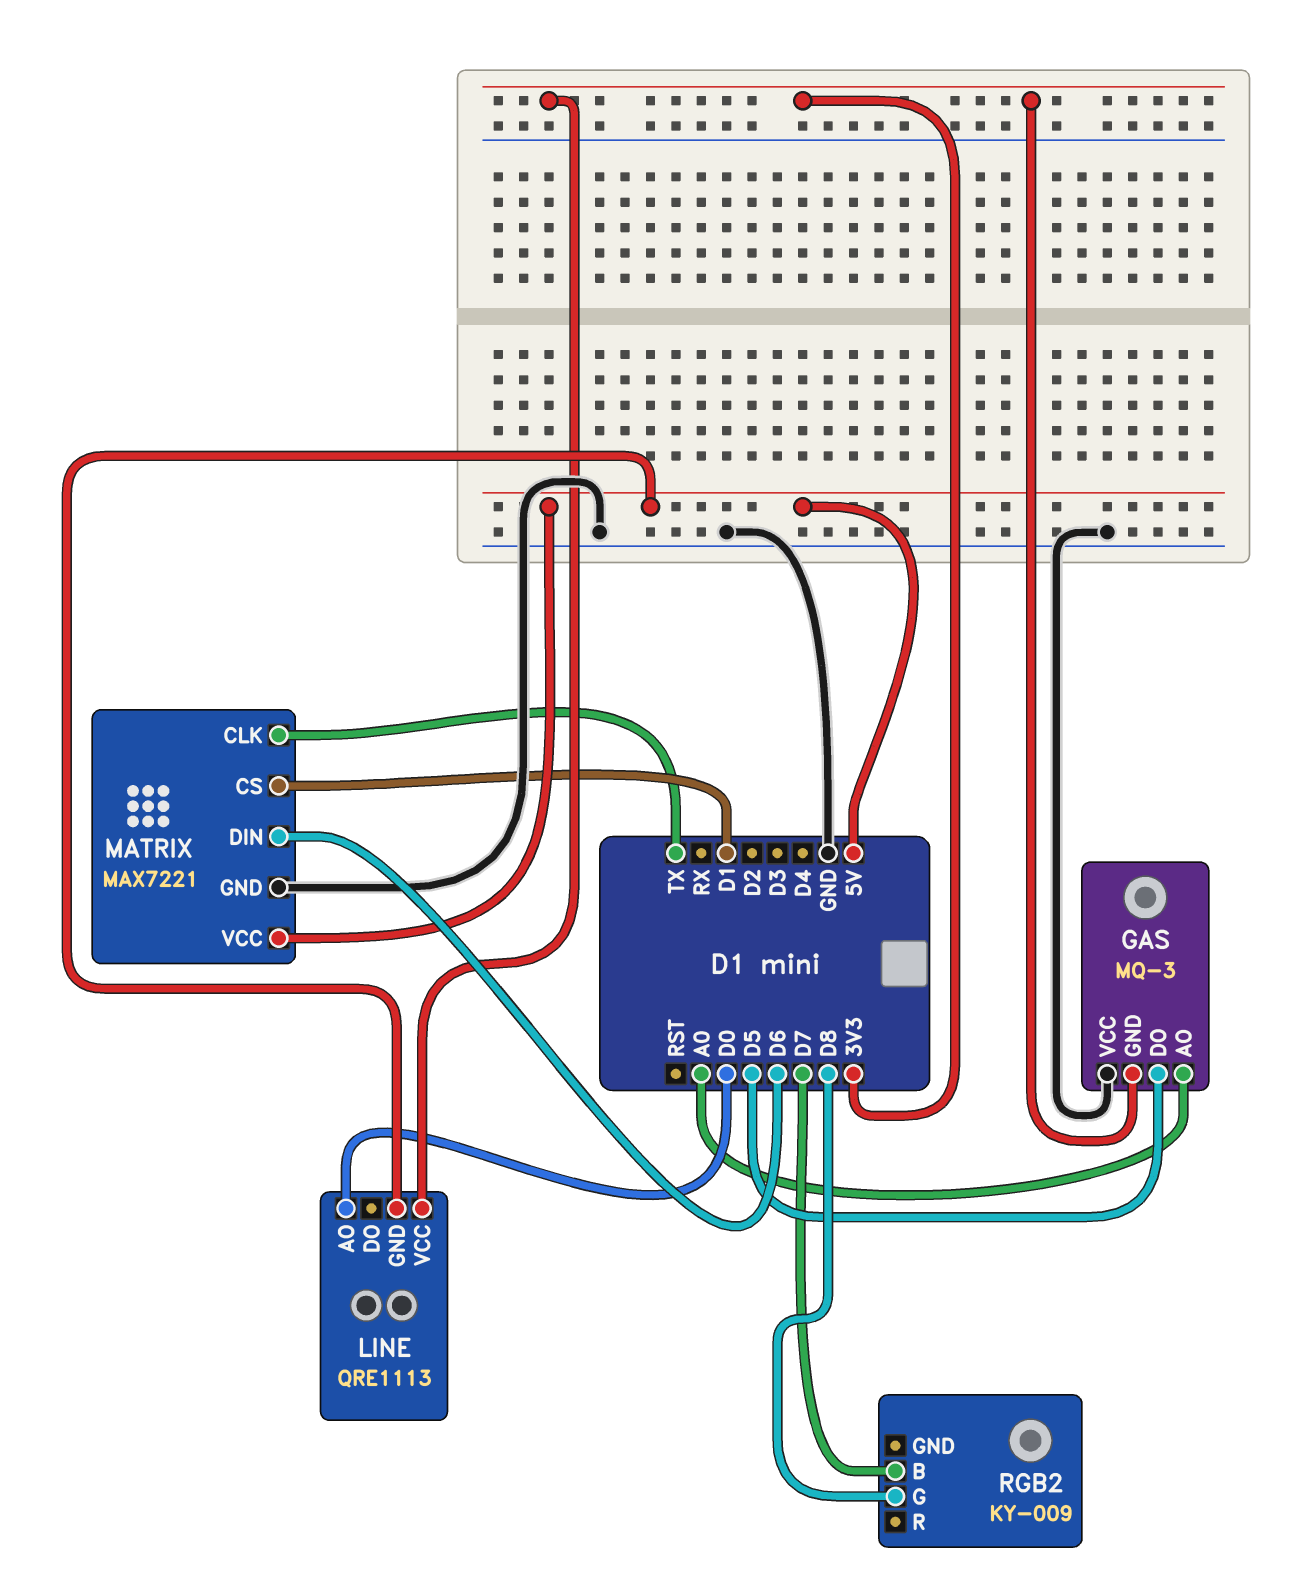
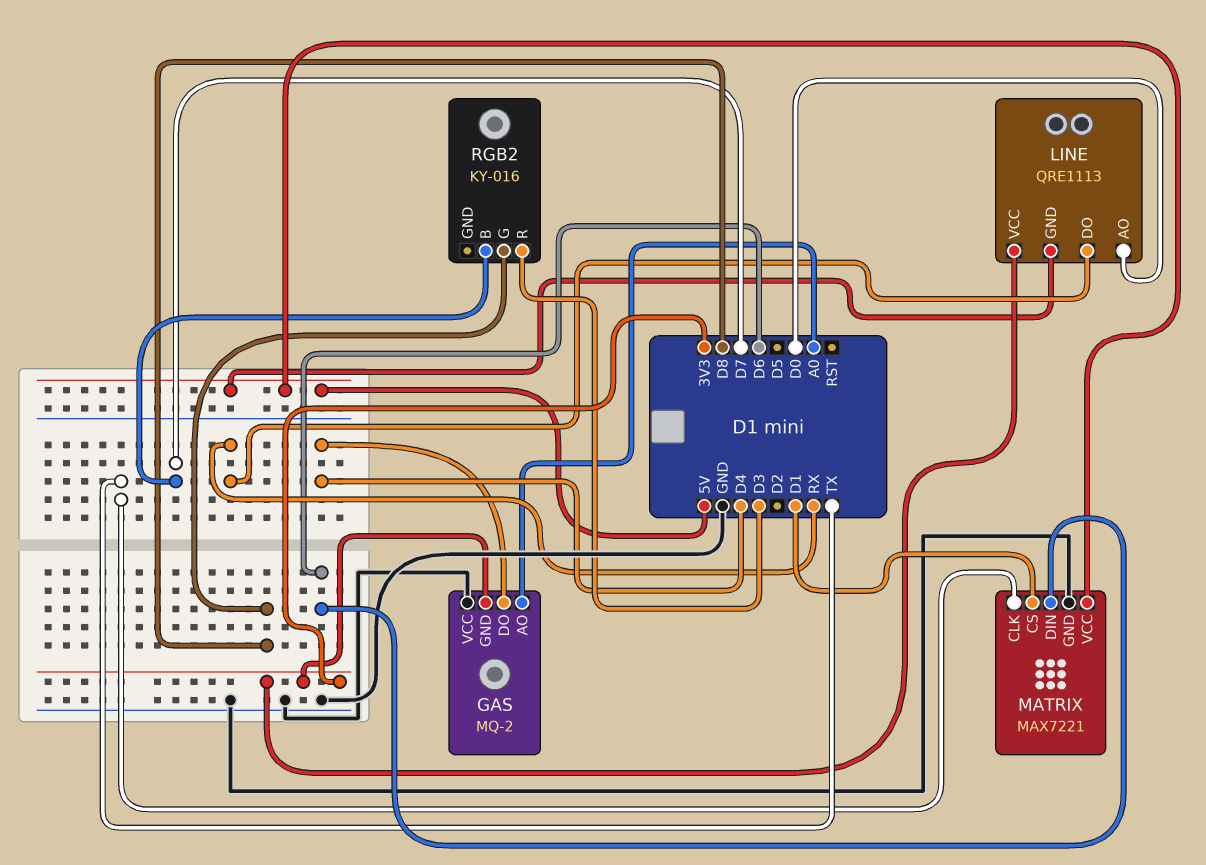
GAS: MQ-3 -> MQ-2
GAS pin DO: D5 -> D4
LINE pin DO: none -> RX
RGB2: KY-009 -> KY-016
RGB2 pin R: none -> D3

